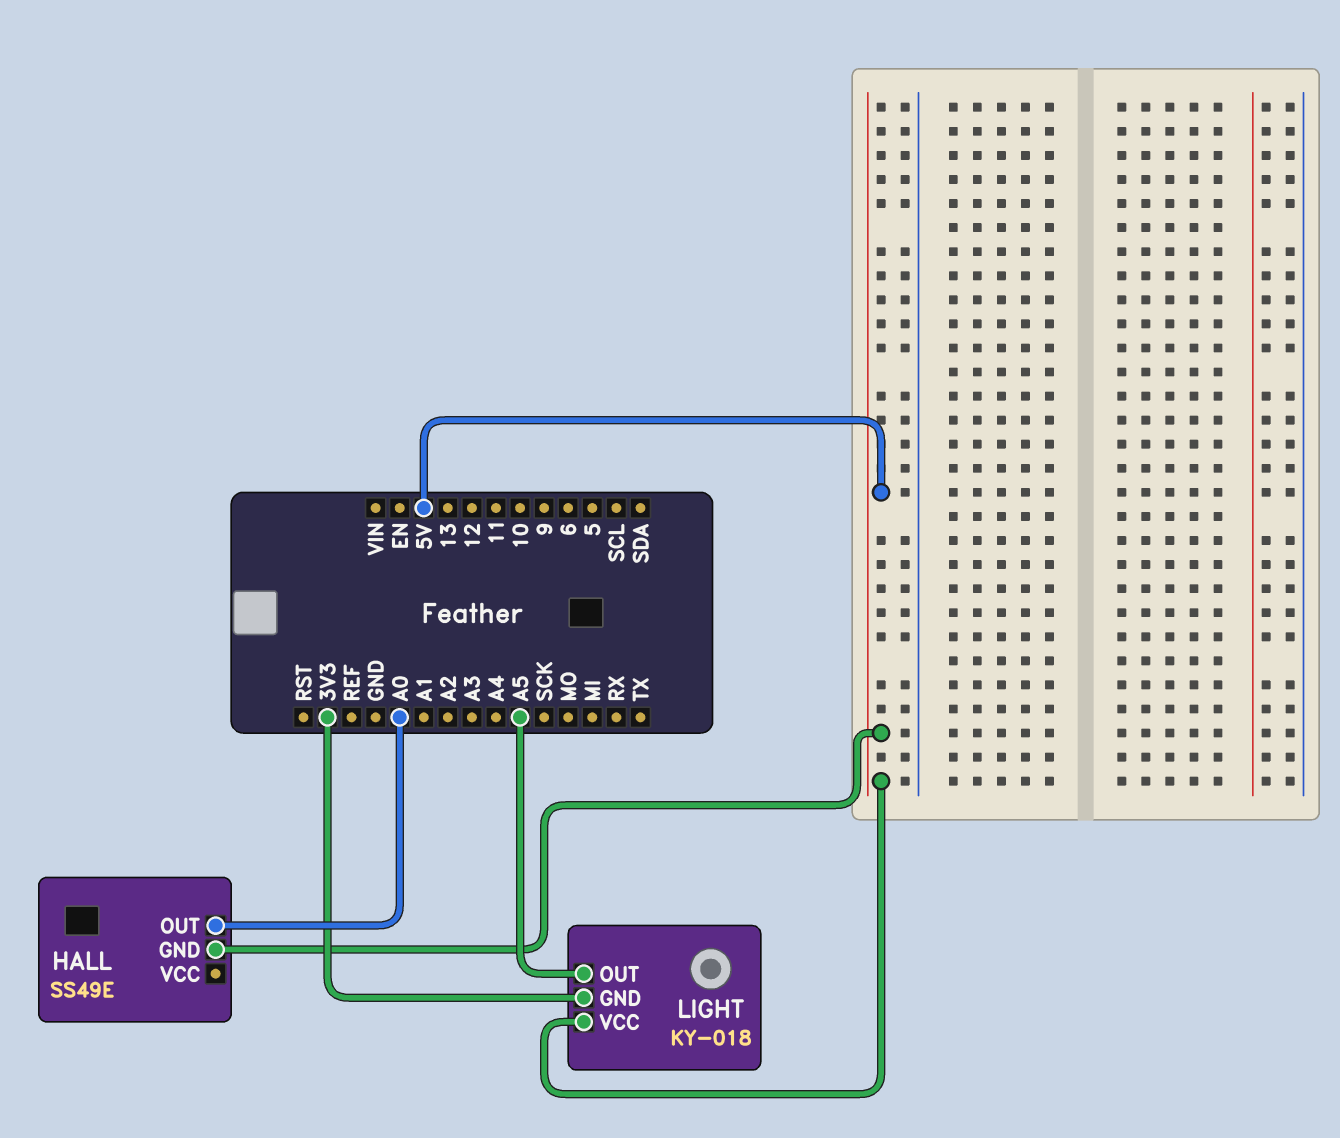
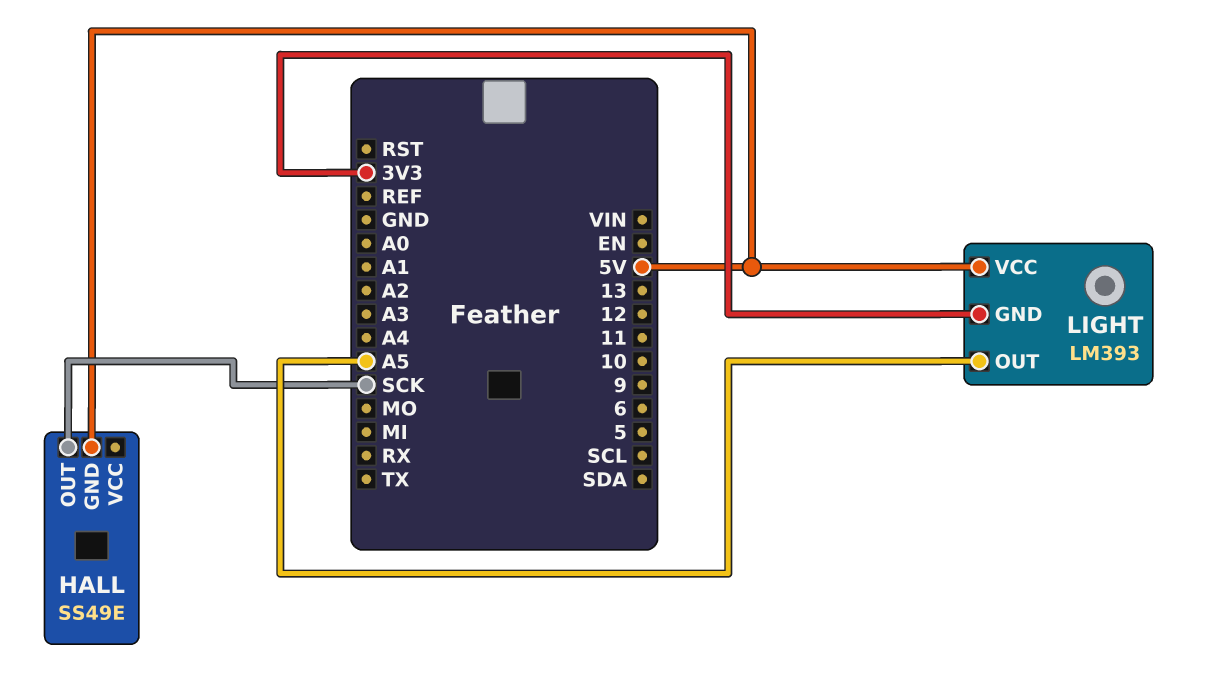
HALL pin OUT: A0 -> SCK
LIGHT: KY-018 -> LM393

